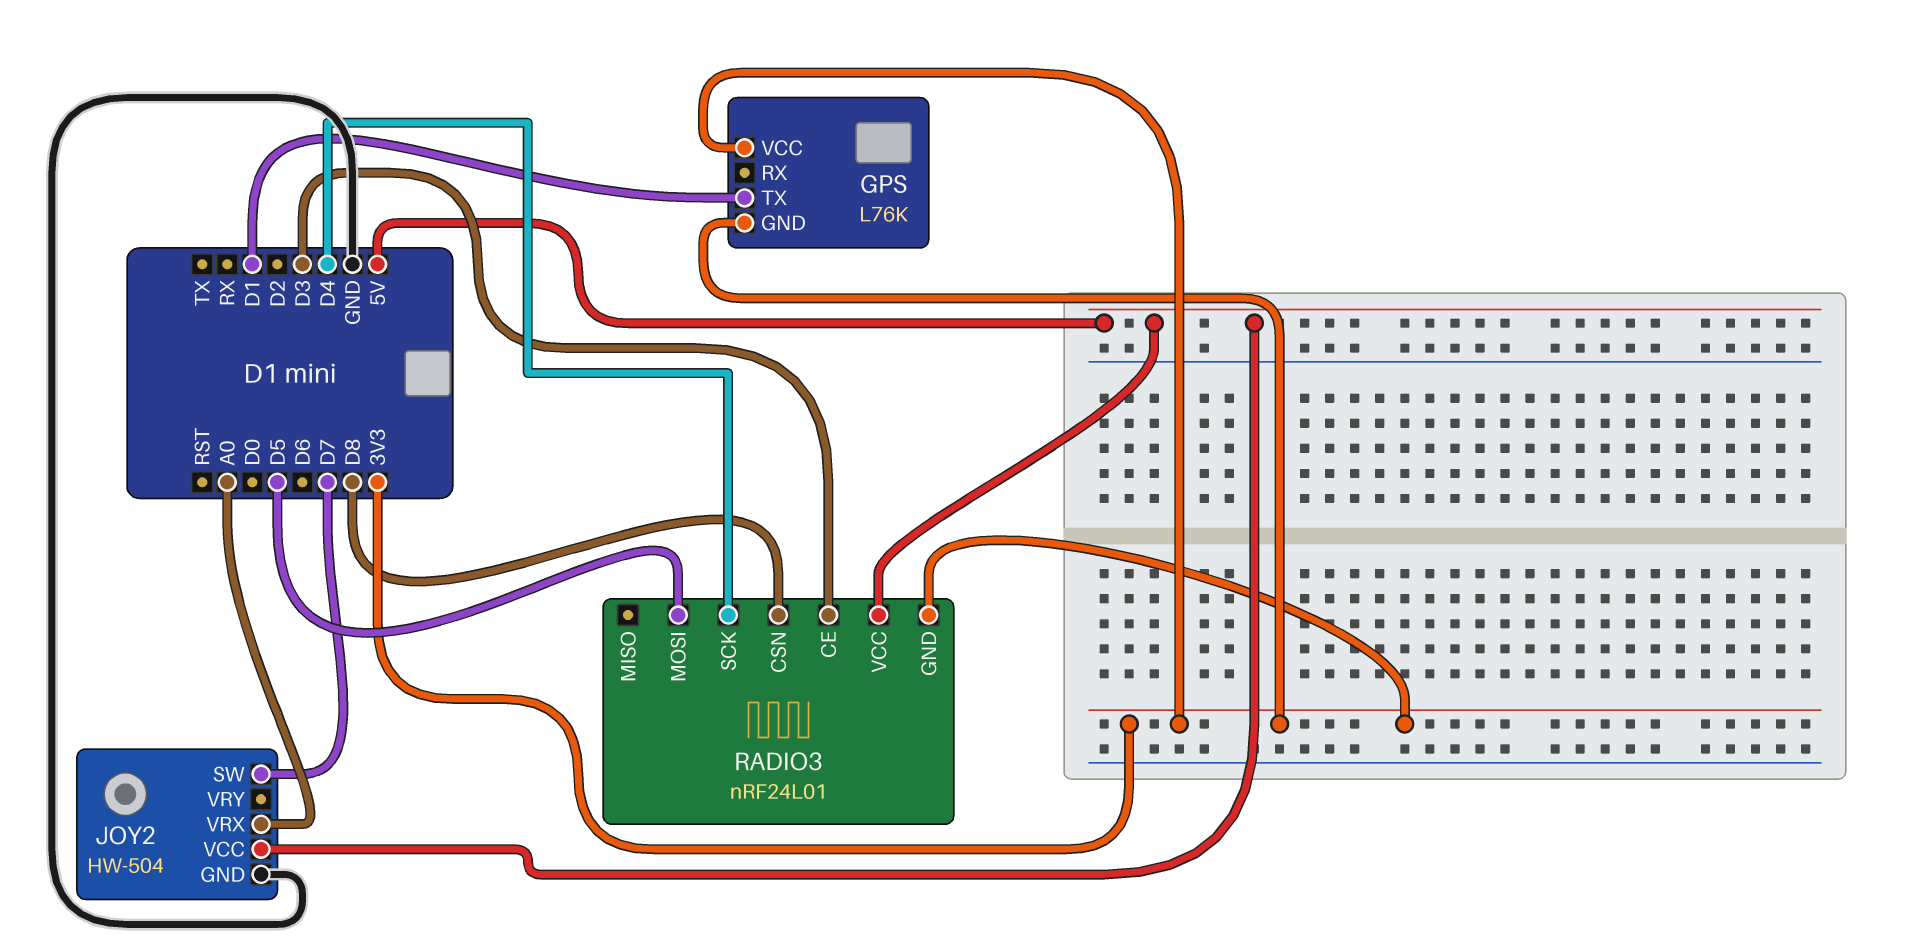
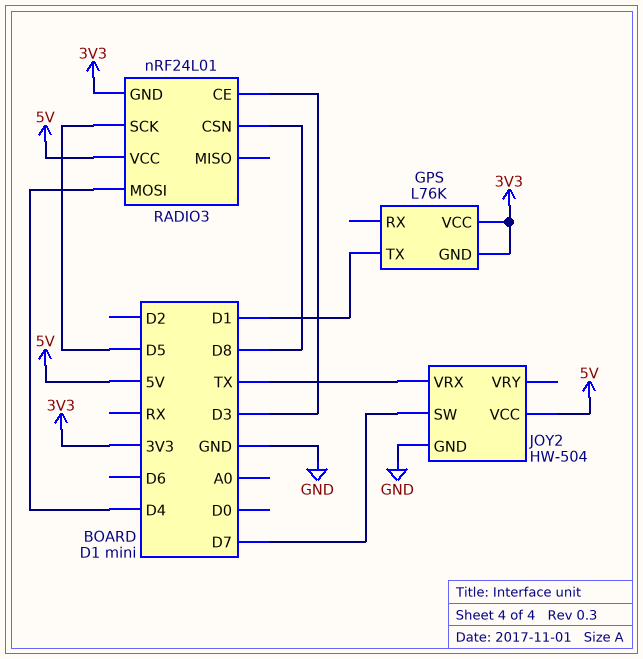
JOY2 pin VRX: A0 -> TX
RADIO3 pin MOSI: D5 -> D4
RADIO3 pin SCK: D4 -> D5

